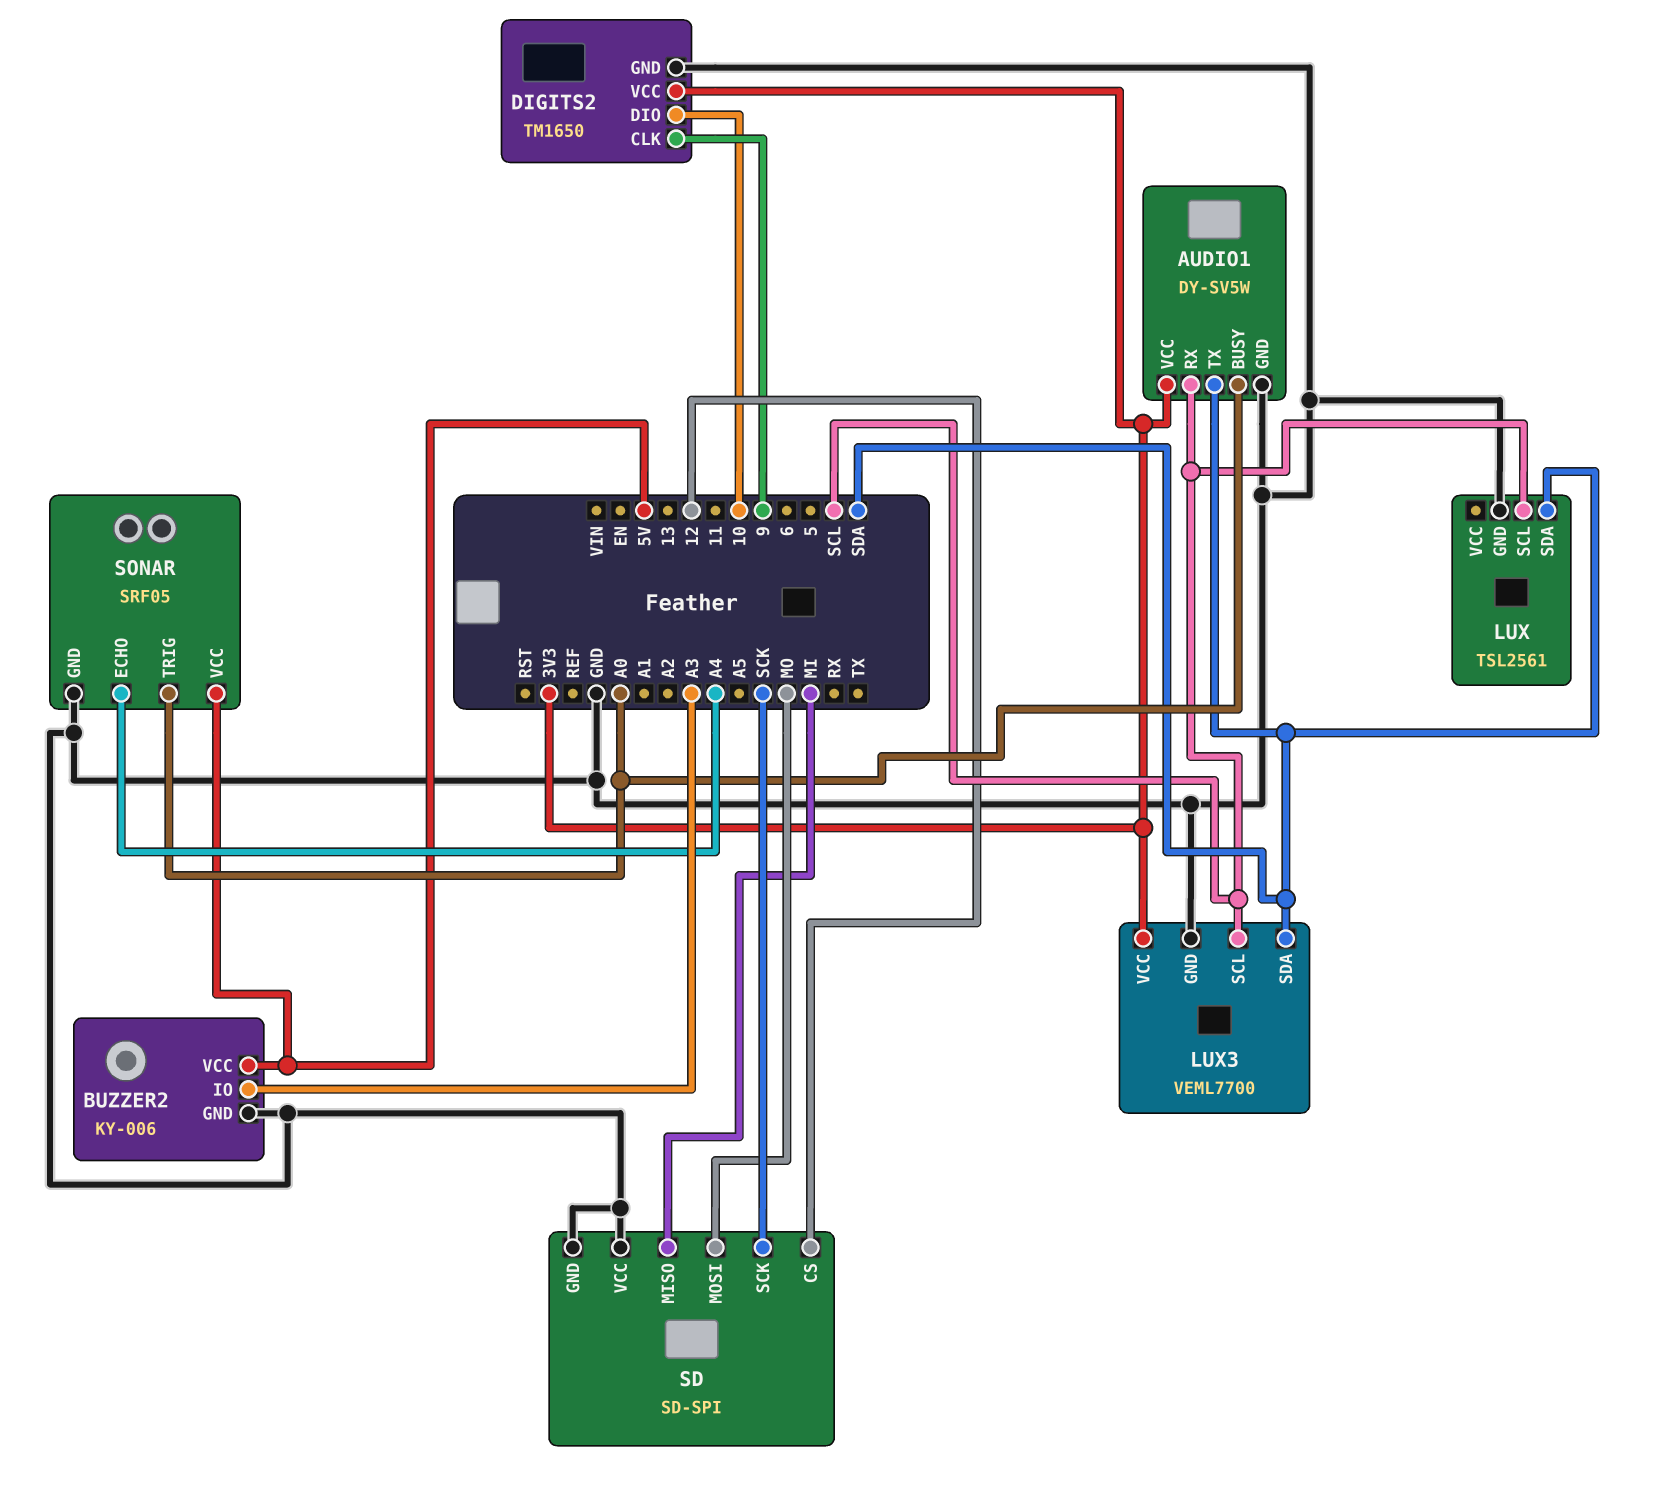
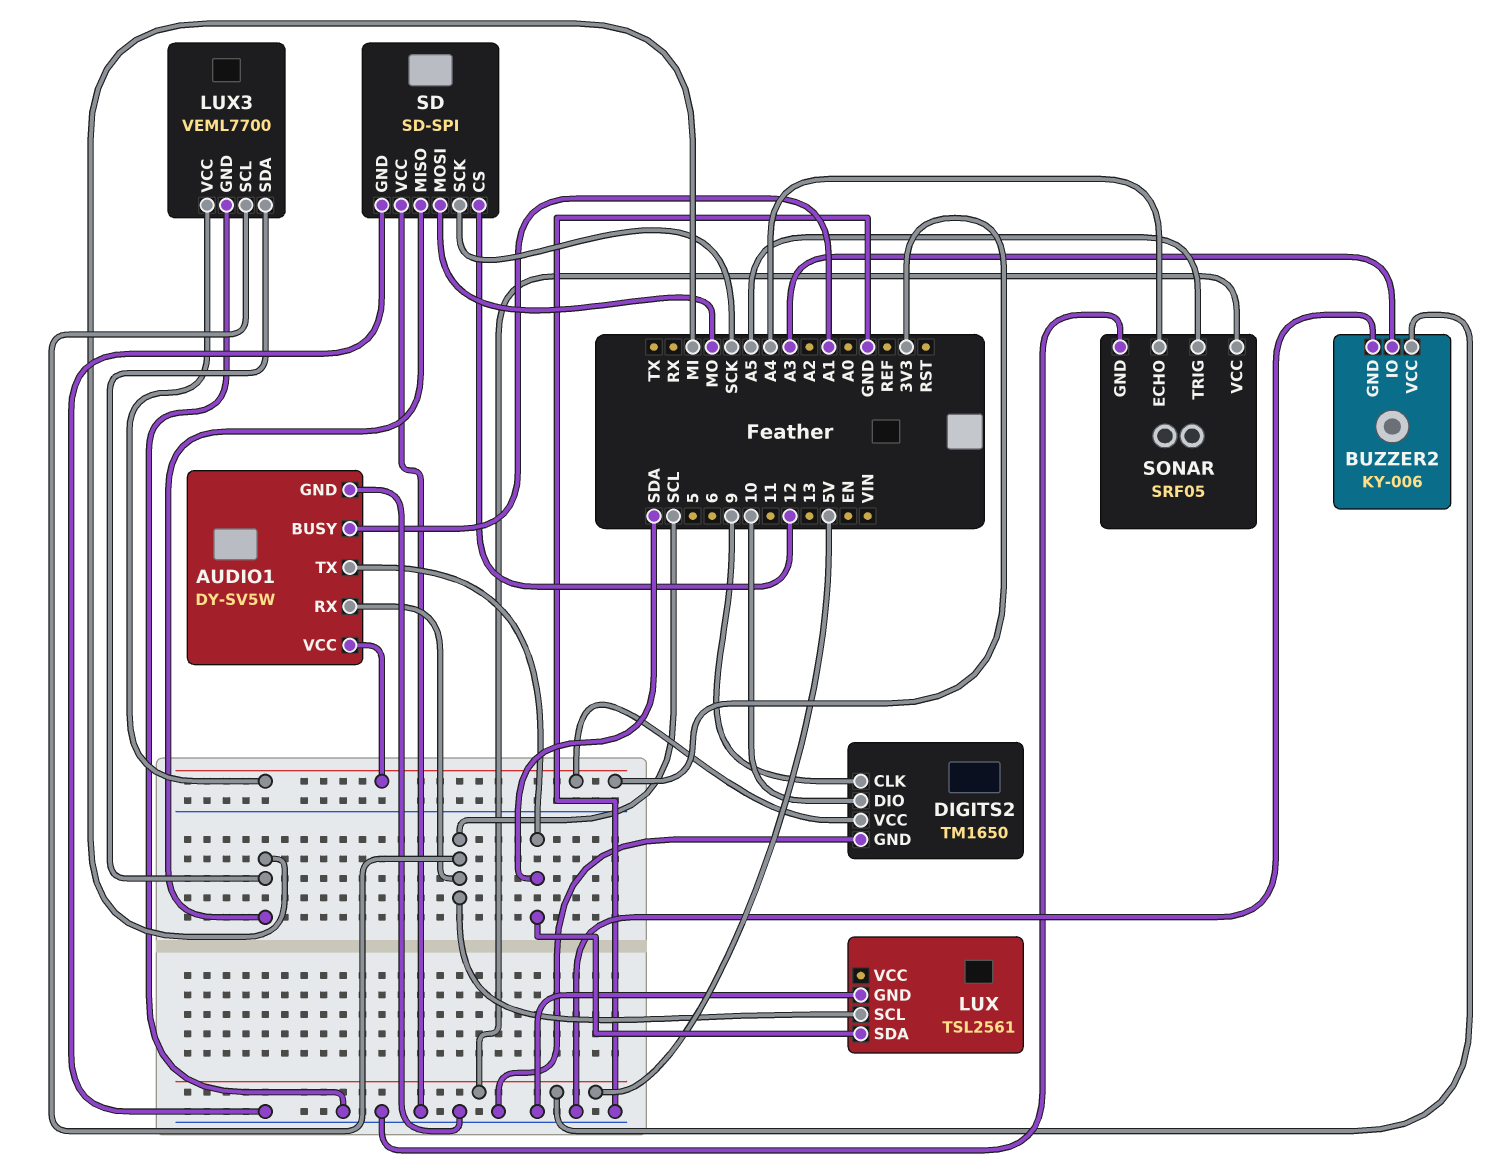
AUDIO1 pin BUSY: A0 -> A1
LUX3 pin SDA: SDA -> MI
SONAR pin TRIG: A0 -> A5

